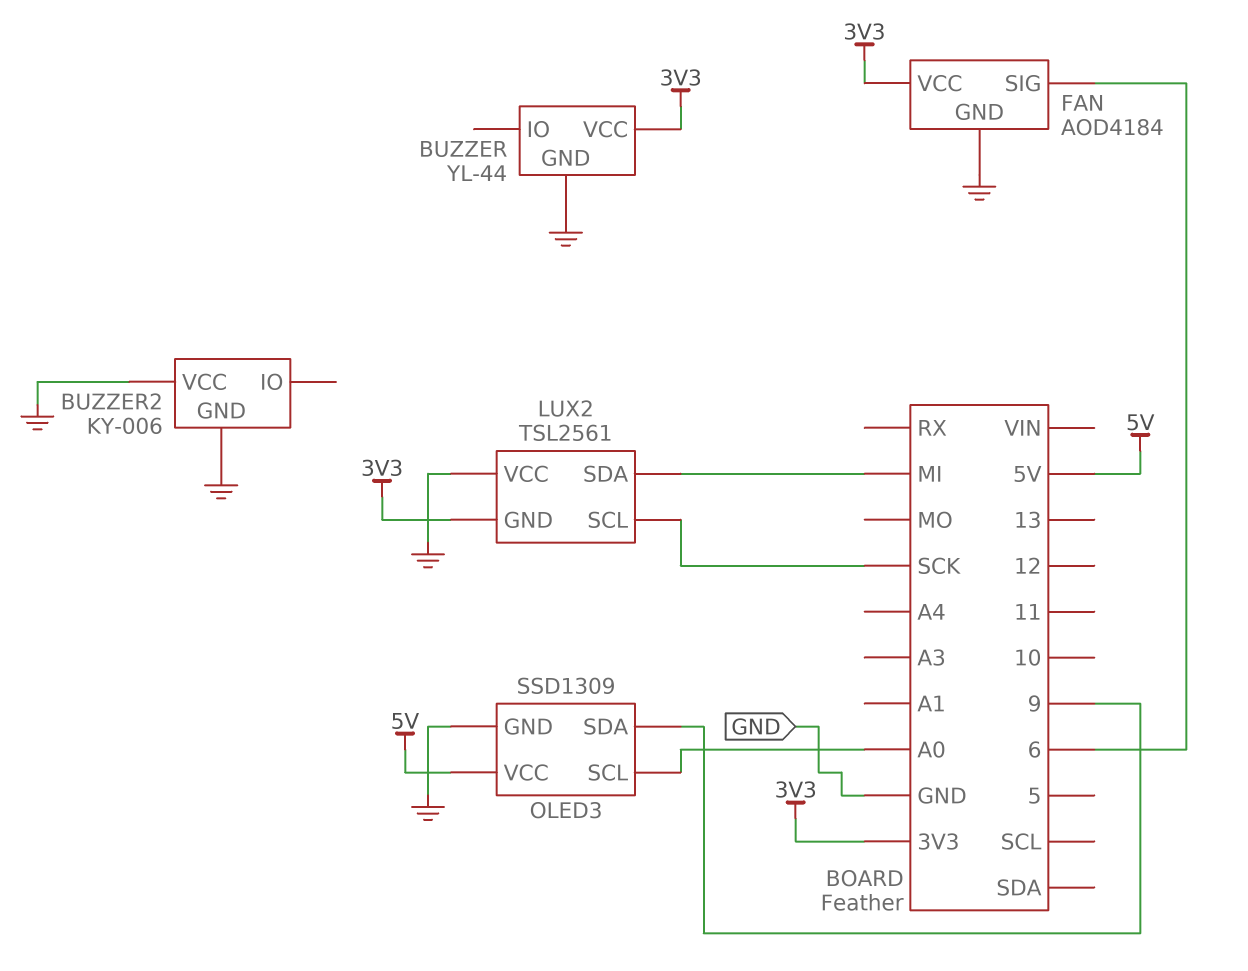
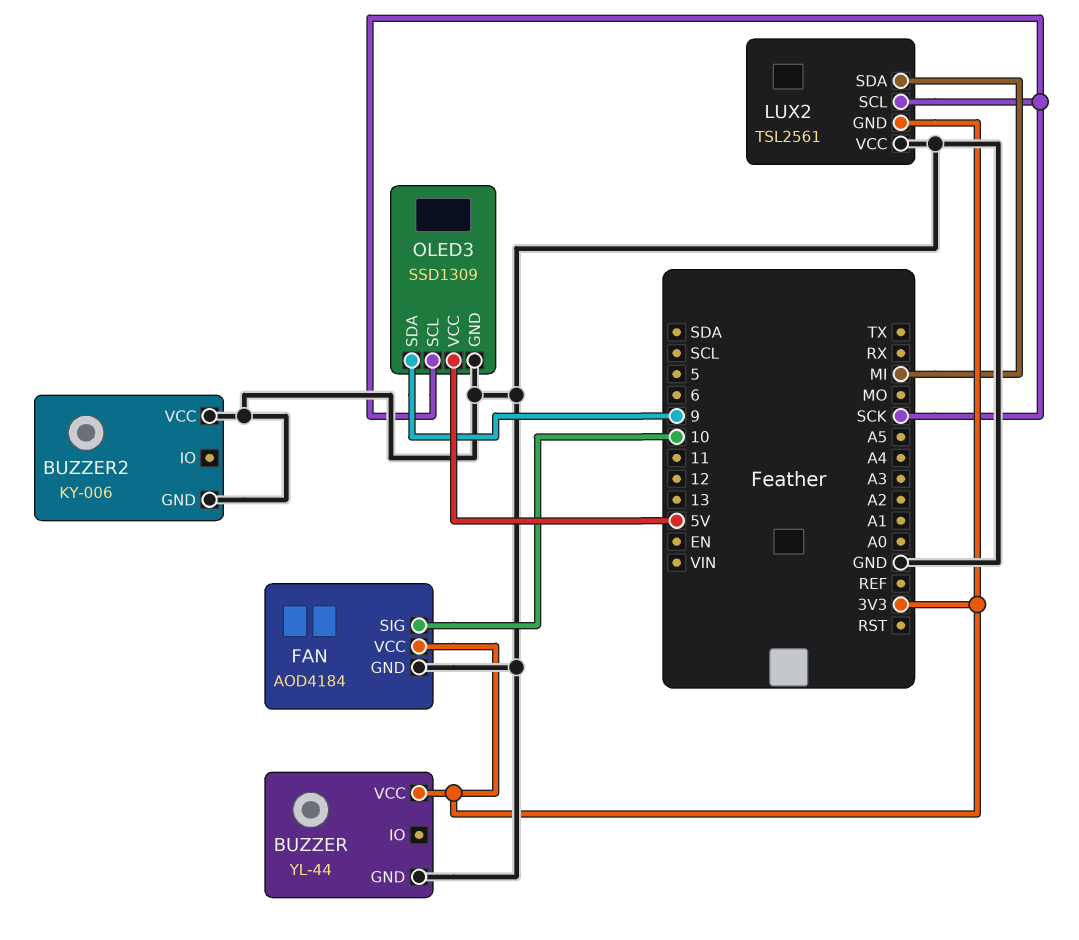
FAN pin SIG: 6 -> 10
OLED3 pin SCL: A0 -> SCK

